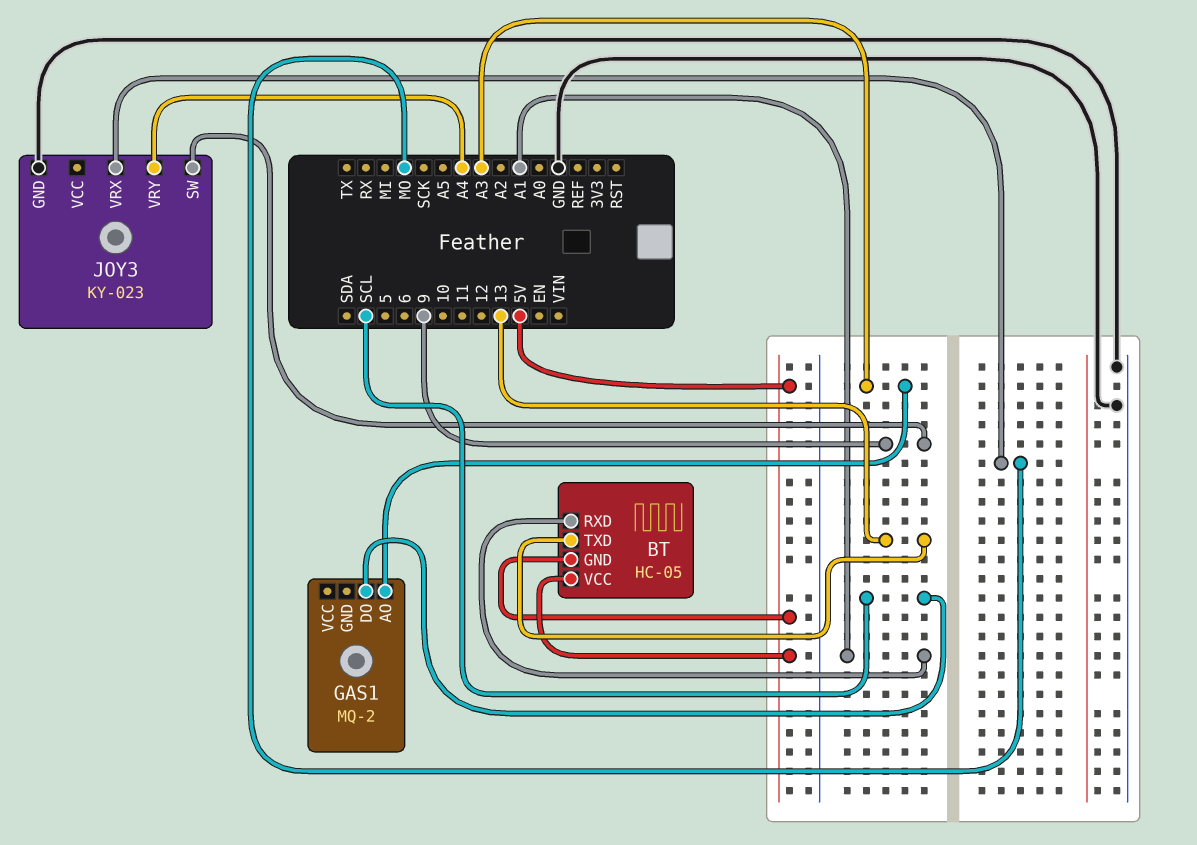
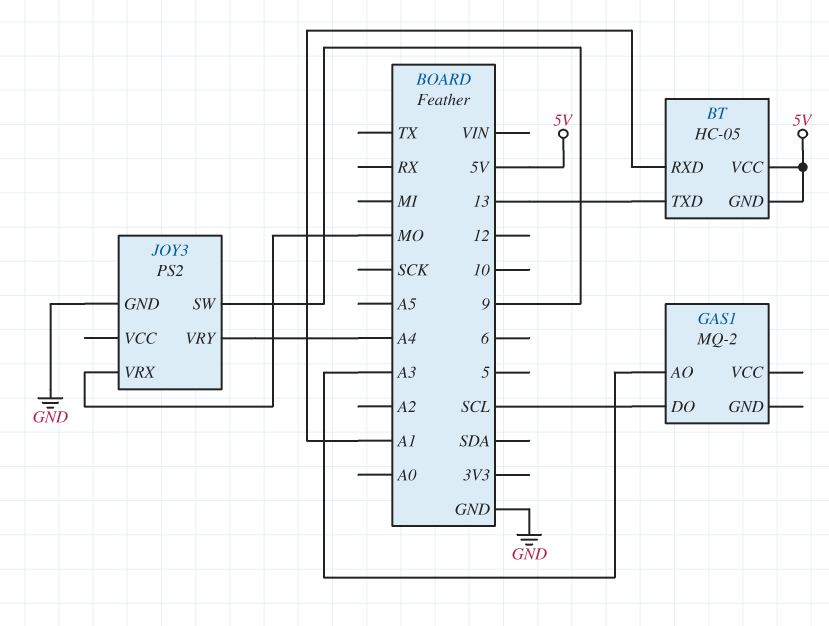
JOY3: KY-023 -> PS2

